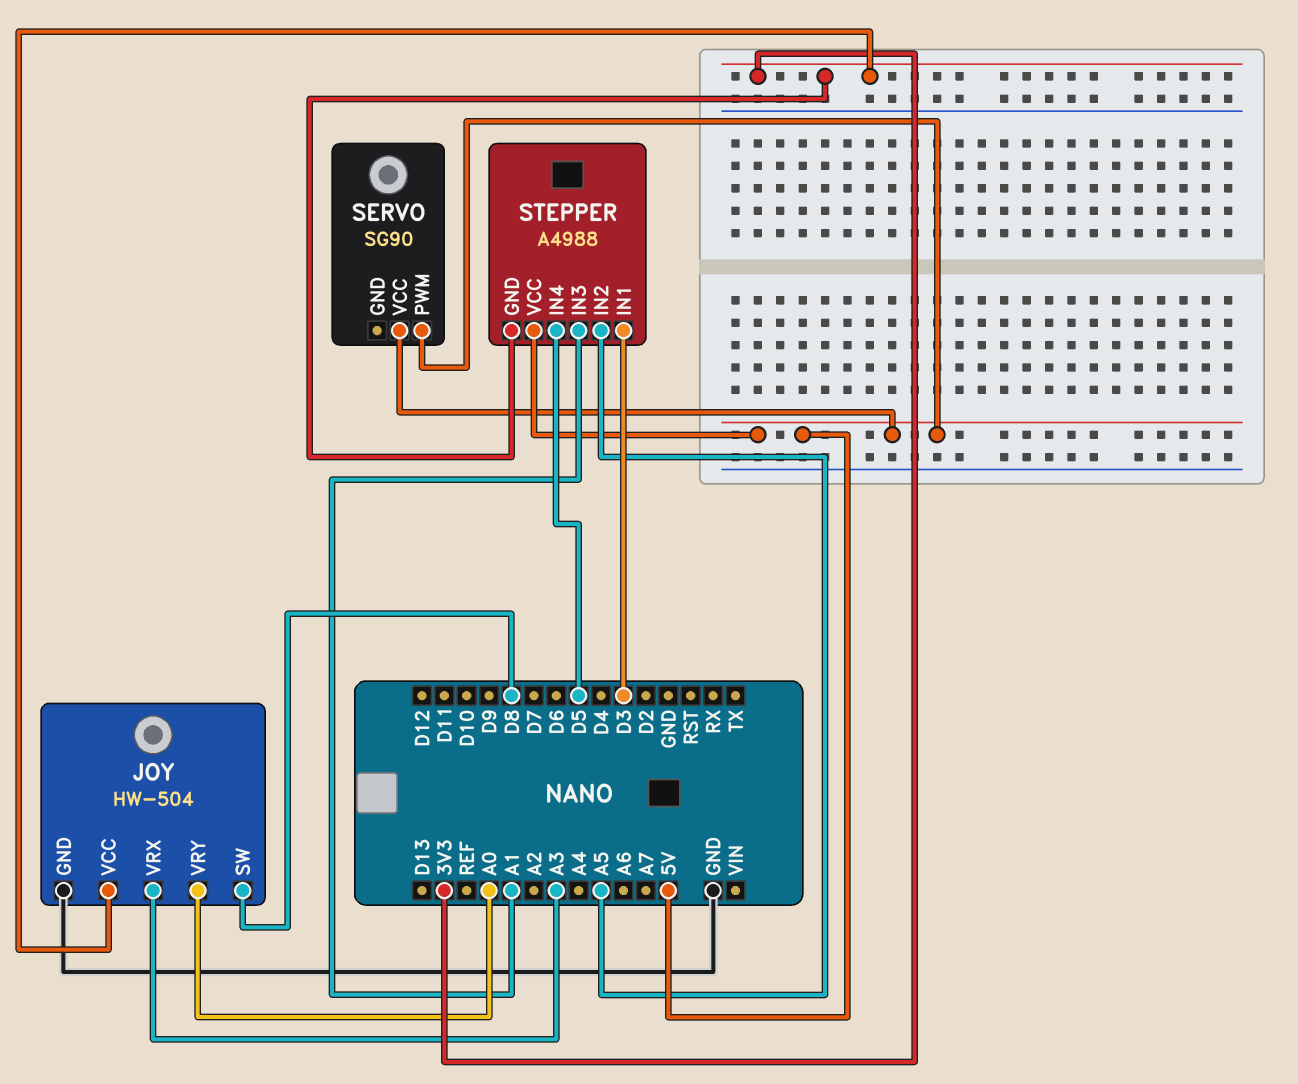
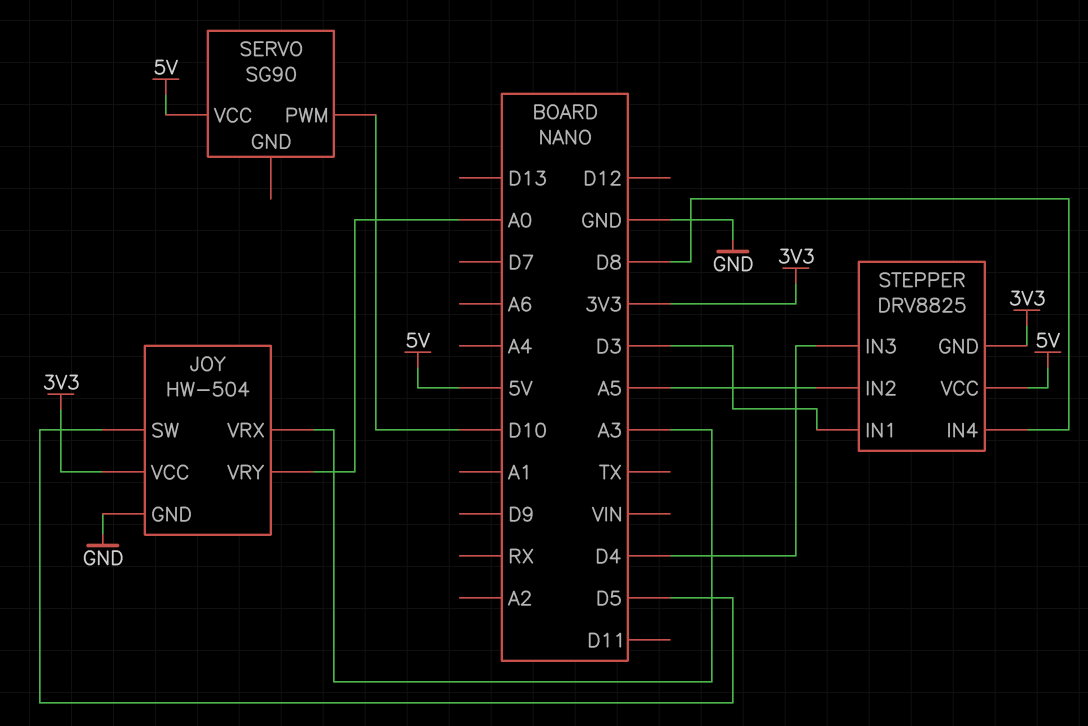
JOY pin SW: D8 -> D5
SERVO pin PWM: 5V -> D10
STEPPER: A4988 -> DRV8825
STEPPER pin IN3: A1 -> D4
STEPPER pin IN4: D5 -> D8

